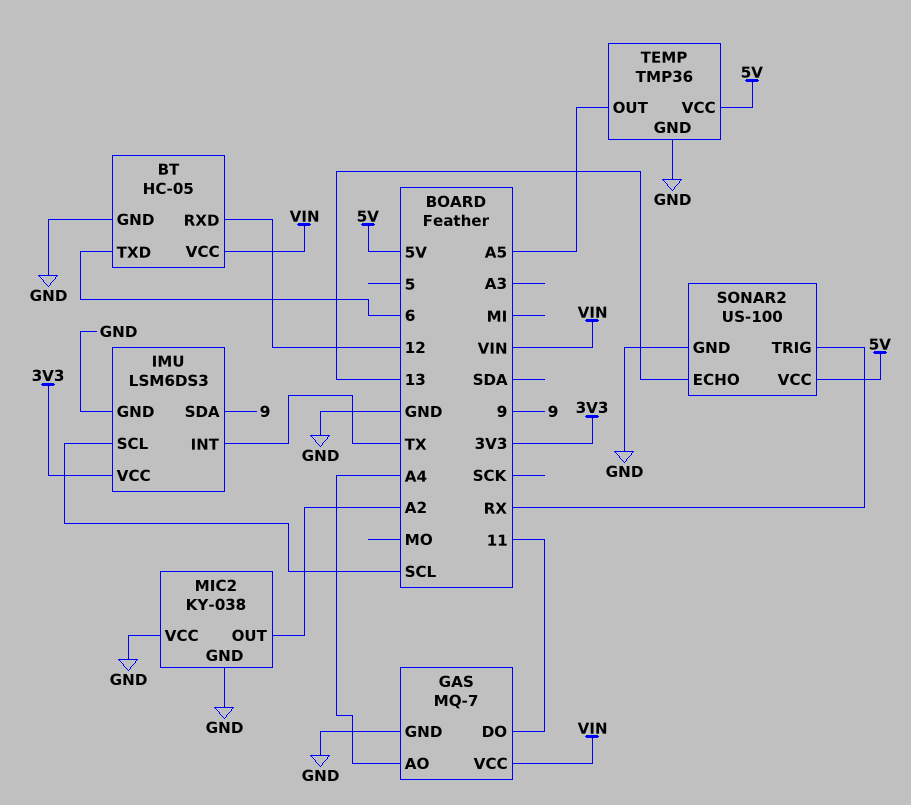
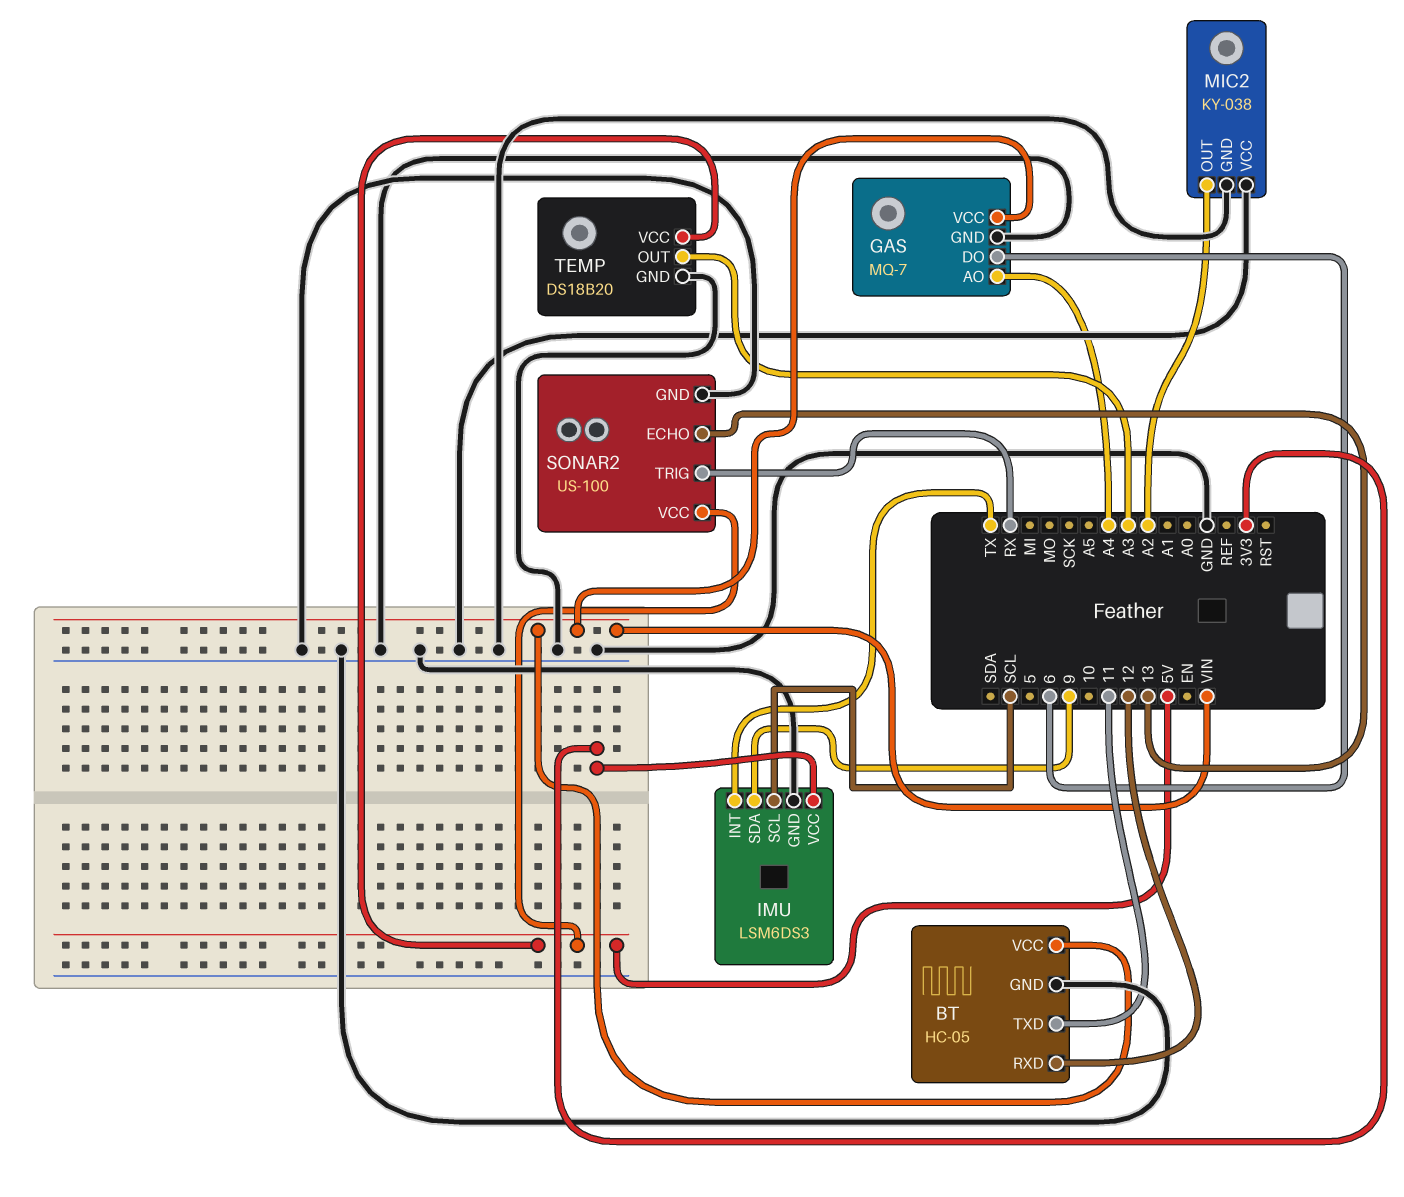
BT pin TXD: 6 -> 11
GAS pin DO: 11 -> 6
TEMP: TMP36 -> DS18B20
TEMP pin OUT: A5 -> A3

